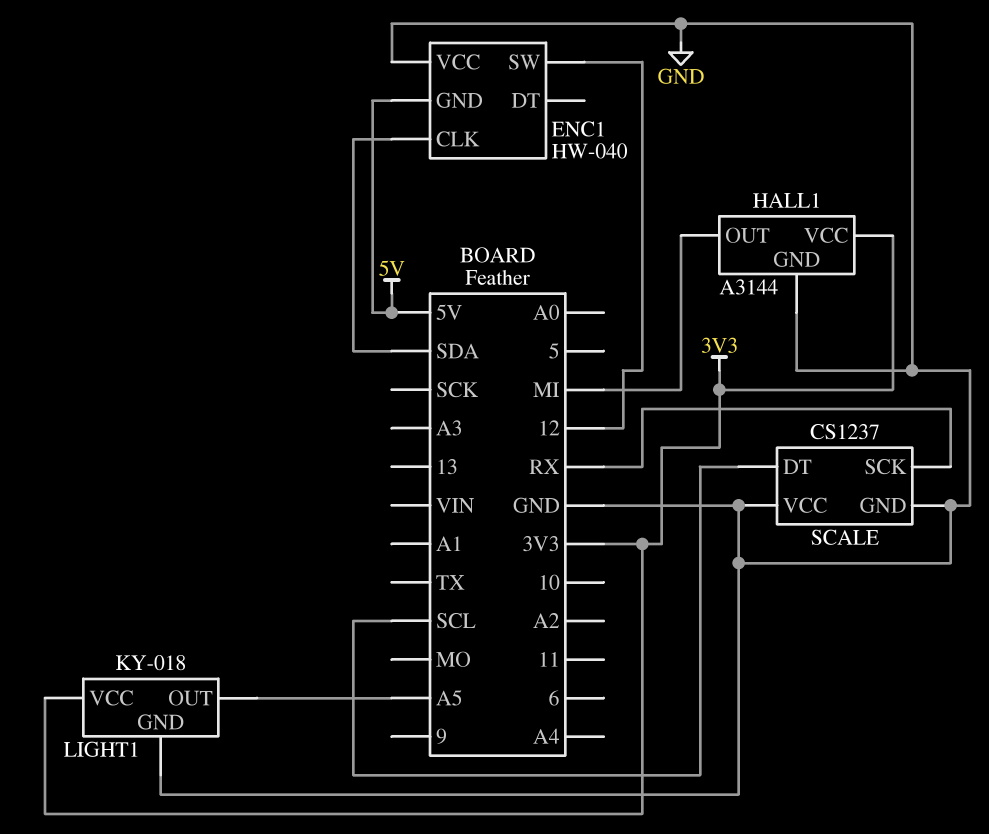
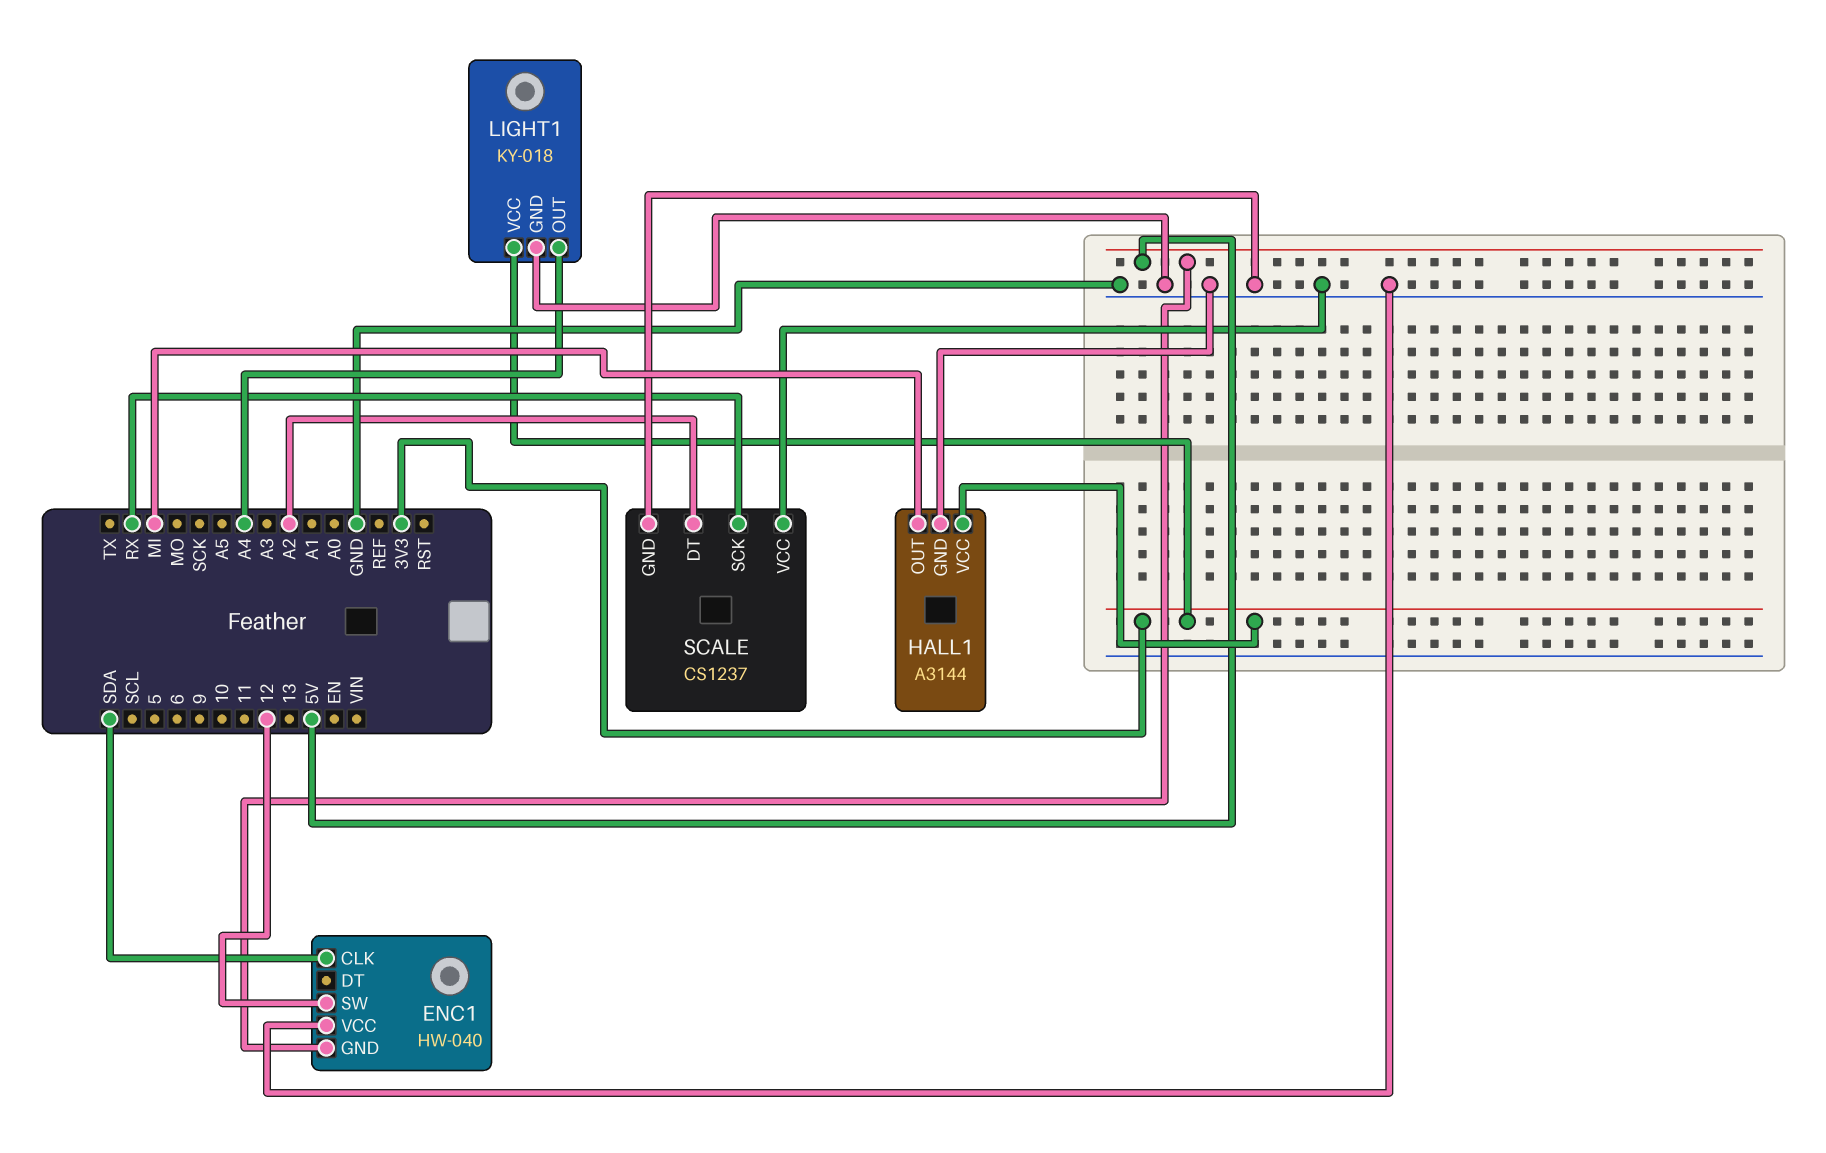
LIGHT1 pin OUT: A5 -> A4
SCALE pin DT: SCL -> A2

